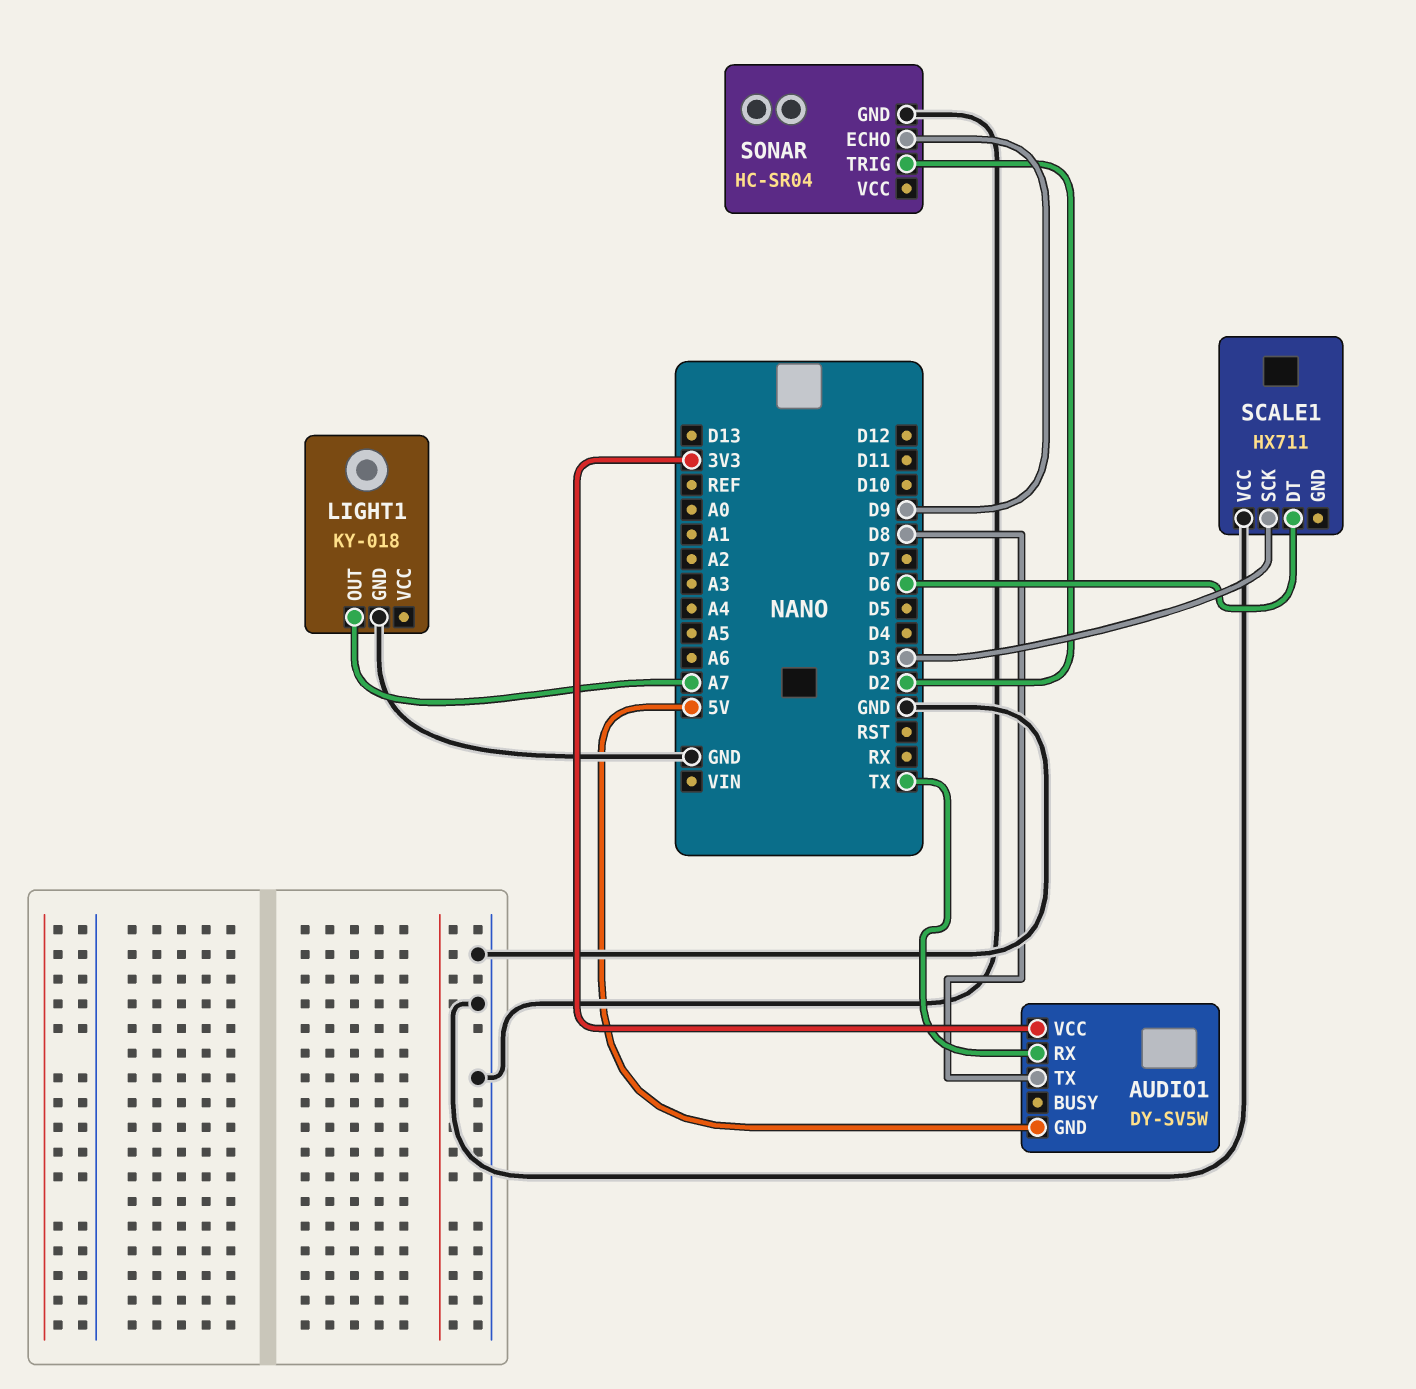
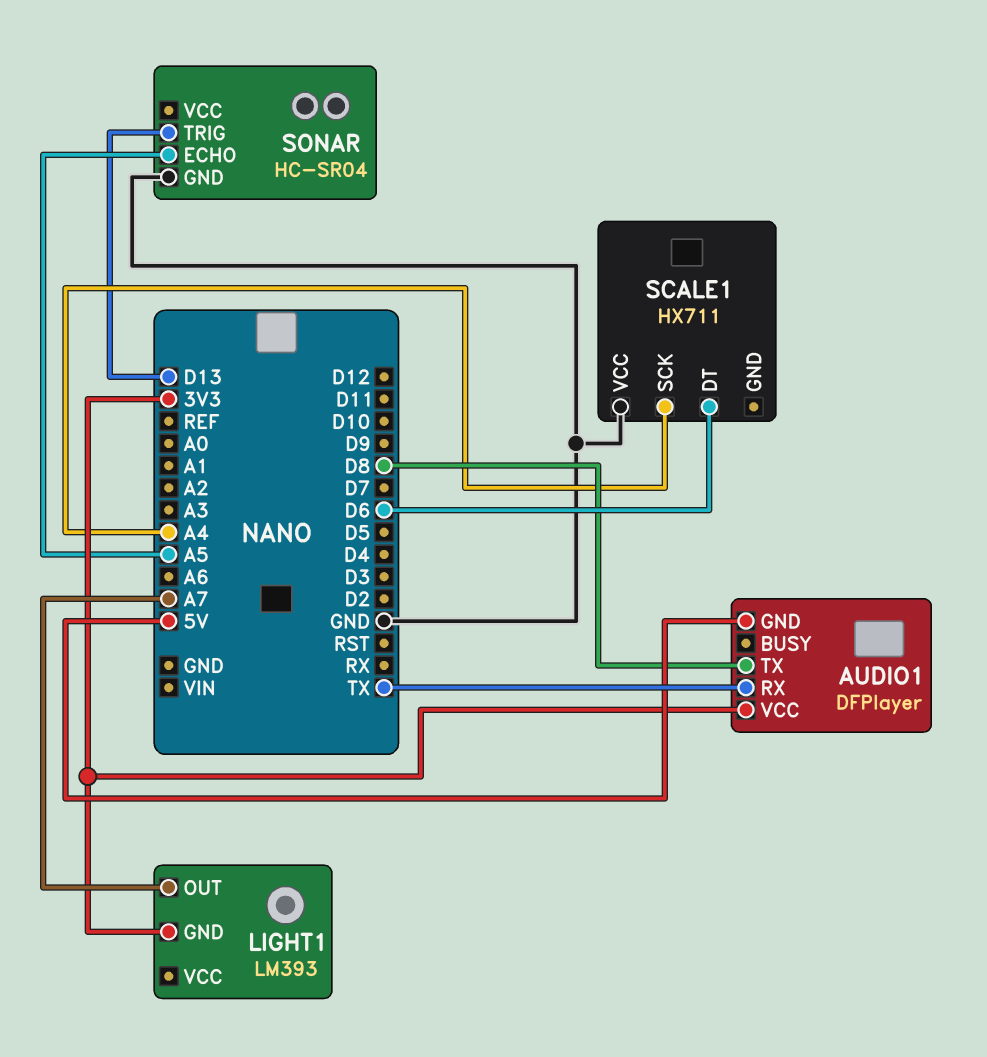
AUDIO1: DY-SV5W -> DFPlayer
LIGHT1: KY-018 -> LM393
LIGHT1 pin GND: GND -> 3V3
SCALE1 pin SCK: D3 -> A4
SONAR pin ECHO: D9 -> A5
SONAR pin TRIG: D2 -> D13

